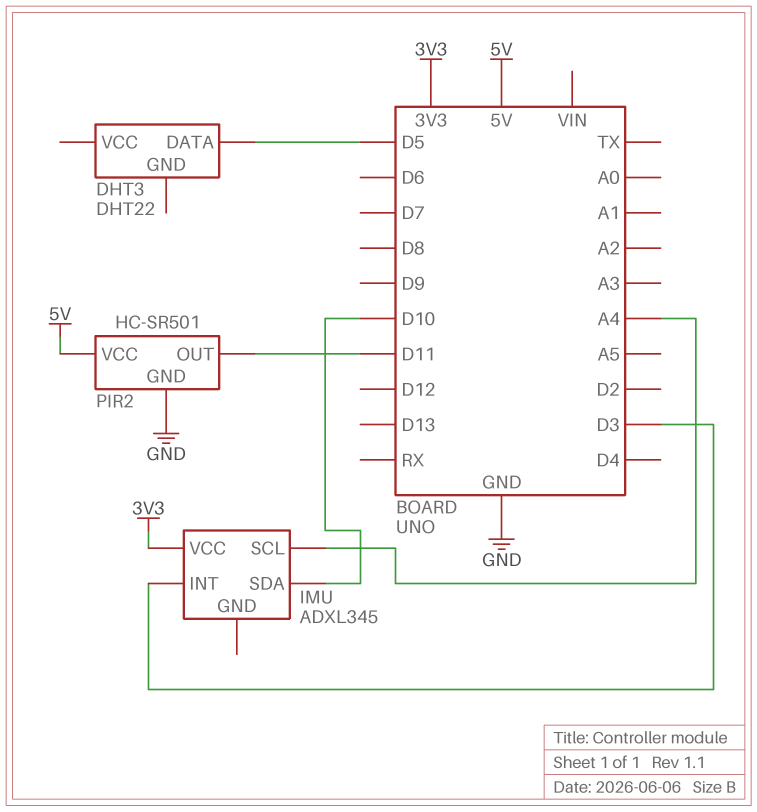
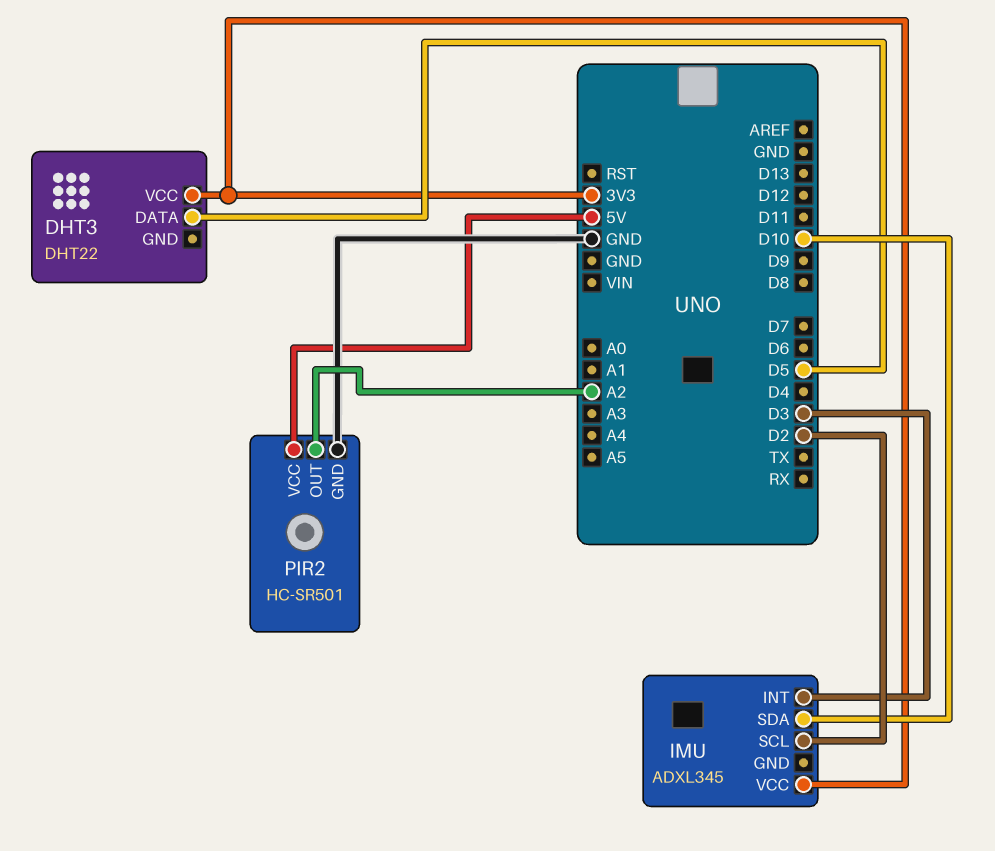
DHT3 pin VCC: none -> 3V3
IMU pin SCL: A4 -> D2
PIR2 pin OUT: D11 -> A2

